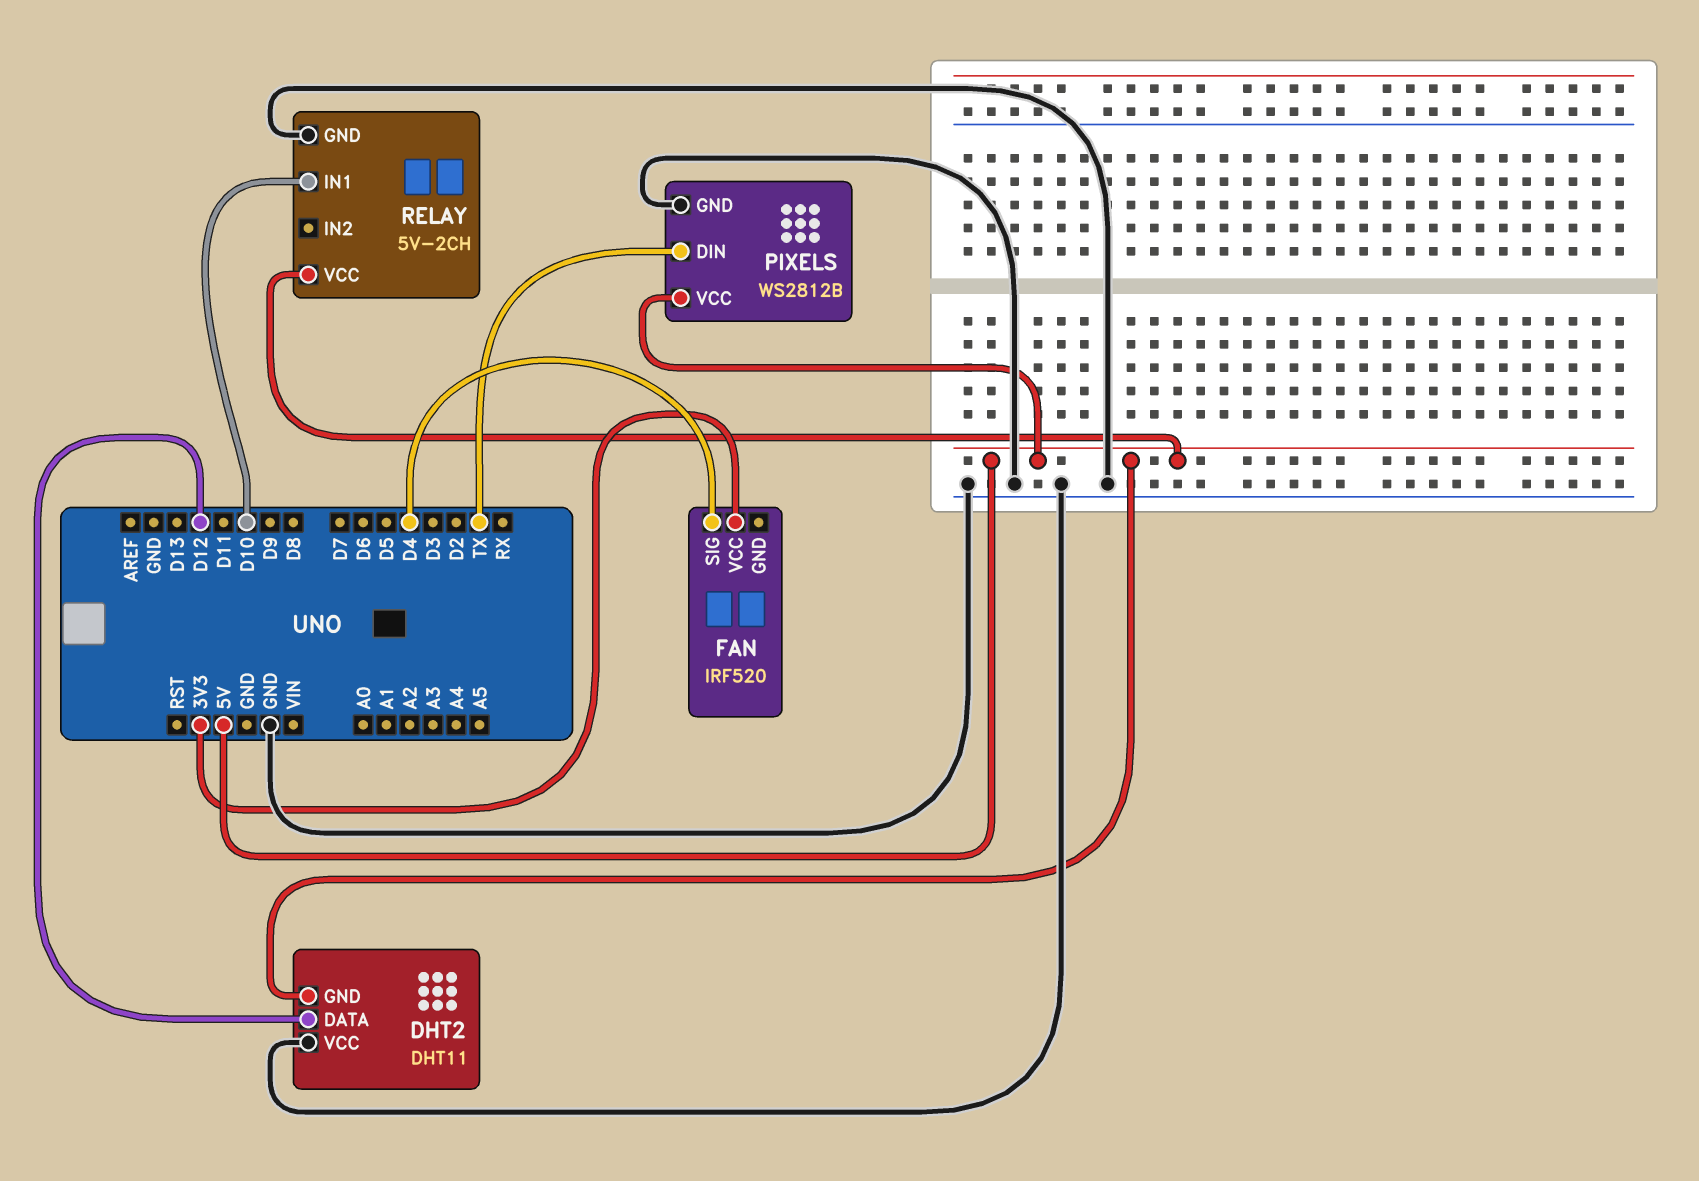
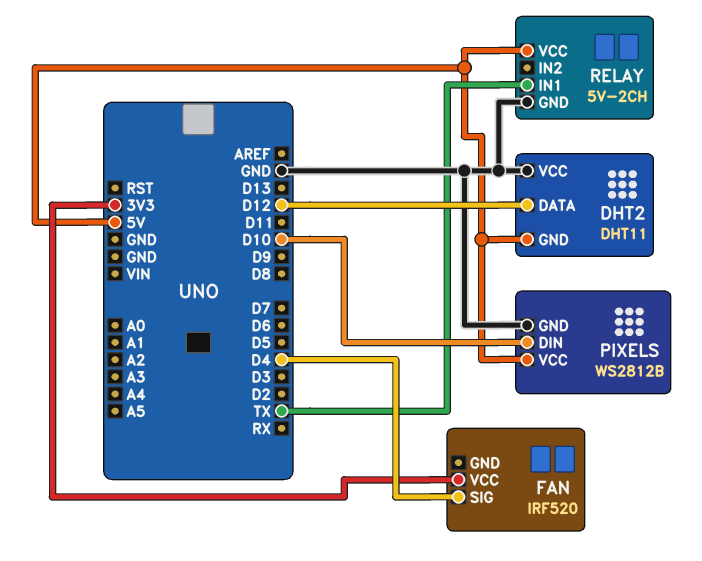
PIXELS pin DIN: TX -> D10
RELAY pin IN1: D10 -> TX

